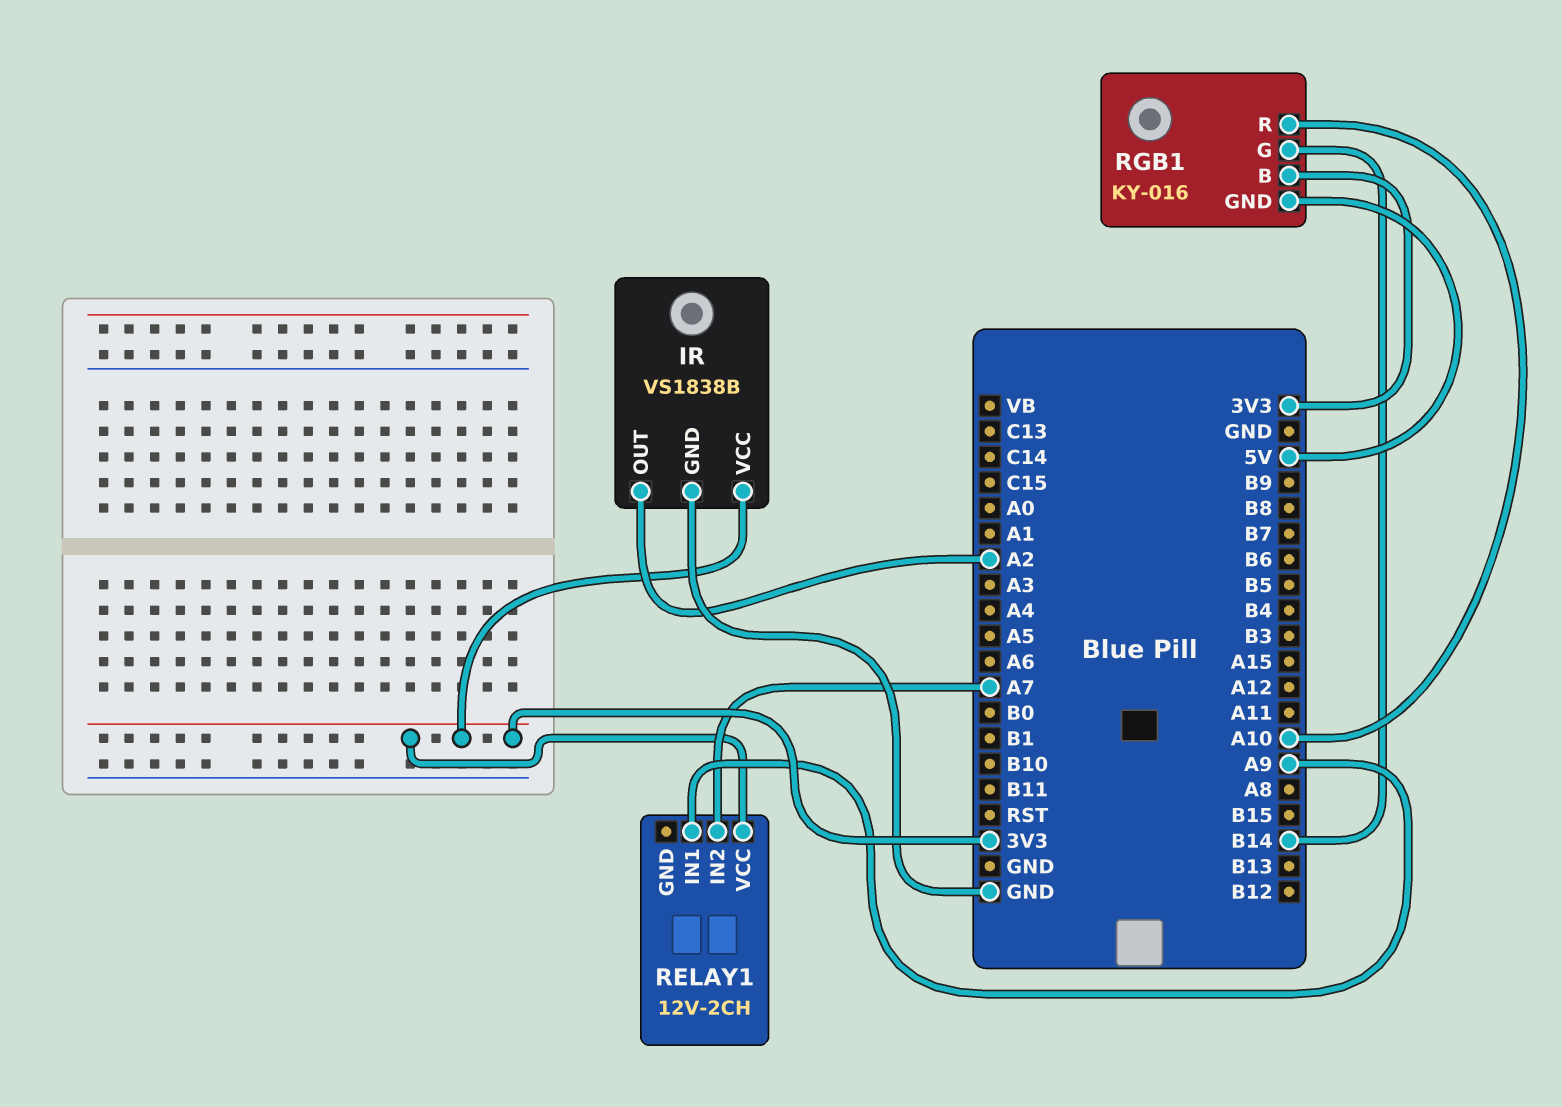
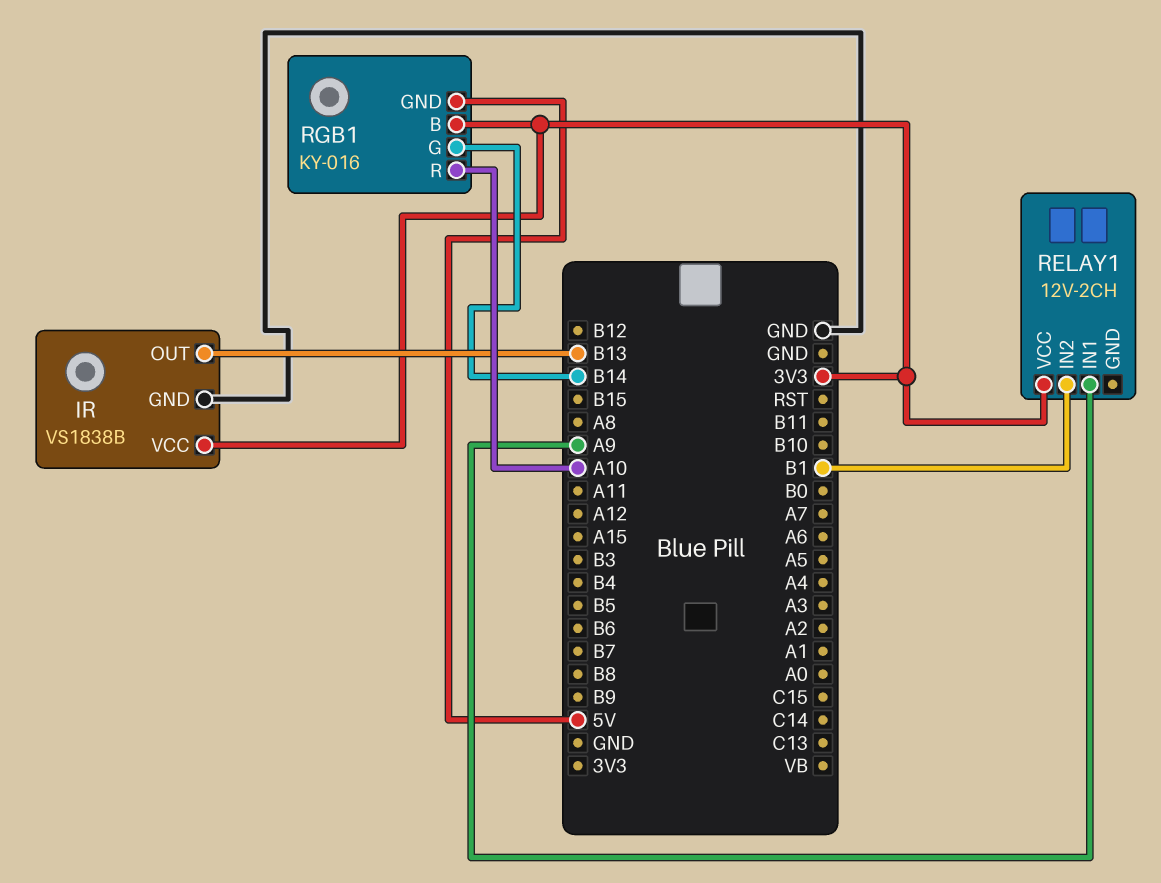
IR pin OUT: A2 -> B13
RELAY1 pin IN2: A7 -> B1

